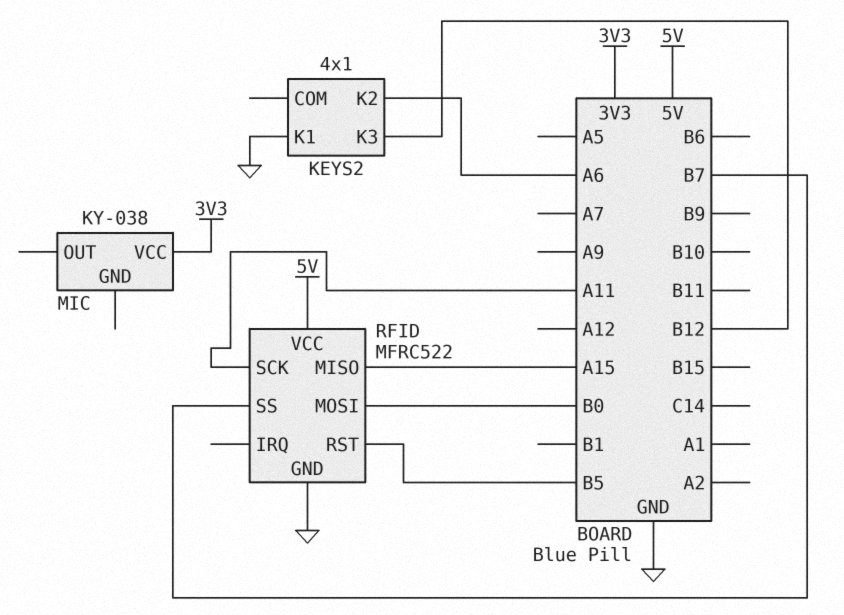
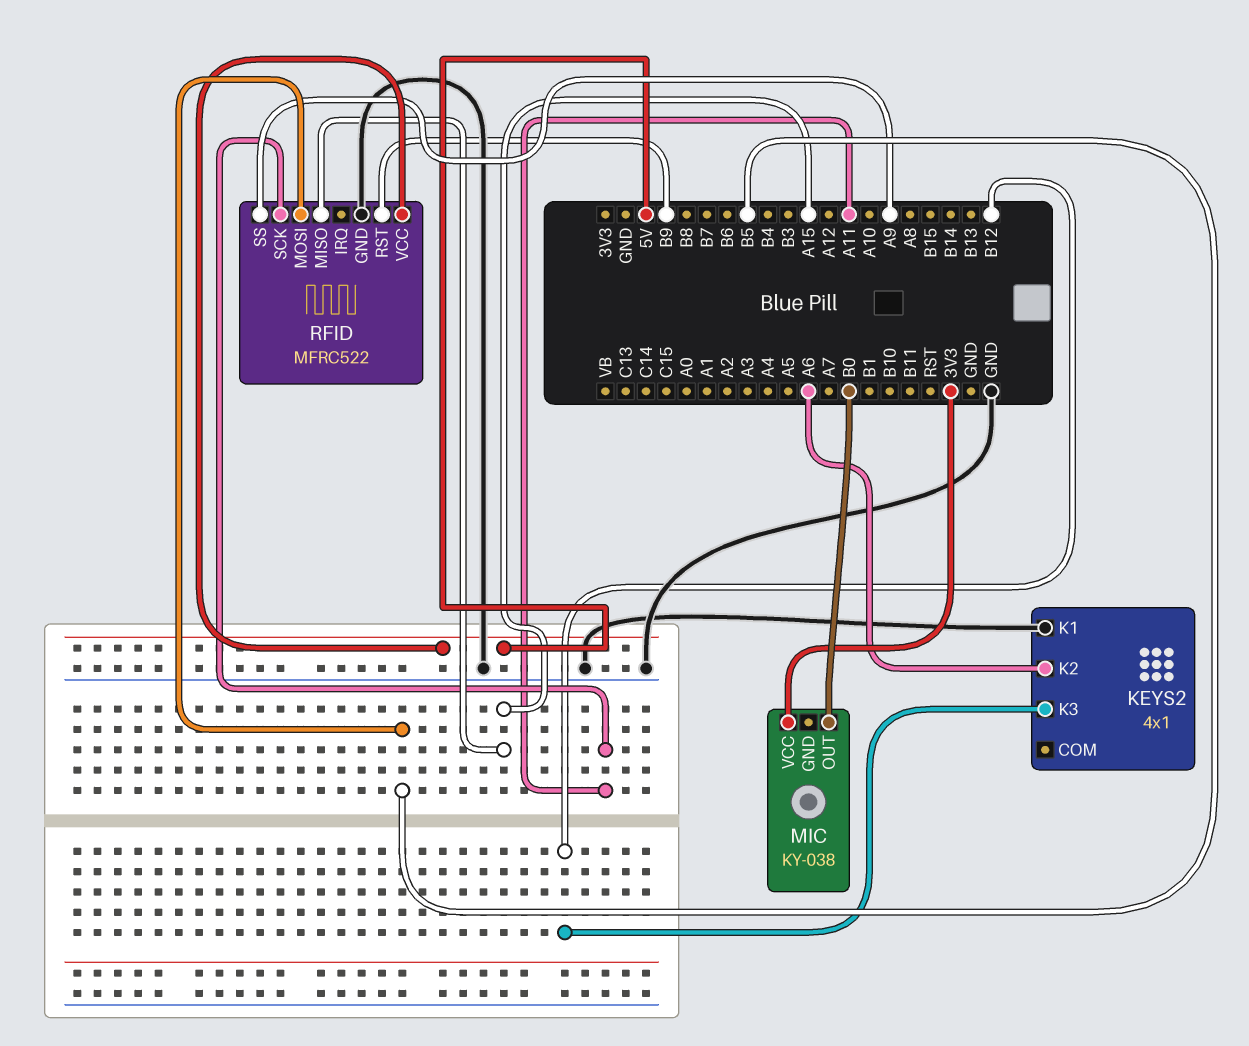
MIC pin OUT: none -> B0
RFID pin MOSI: B0 -> B5
RFID pin RST: B5 -> B9
RFID pin SS: B7 -> A9

